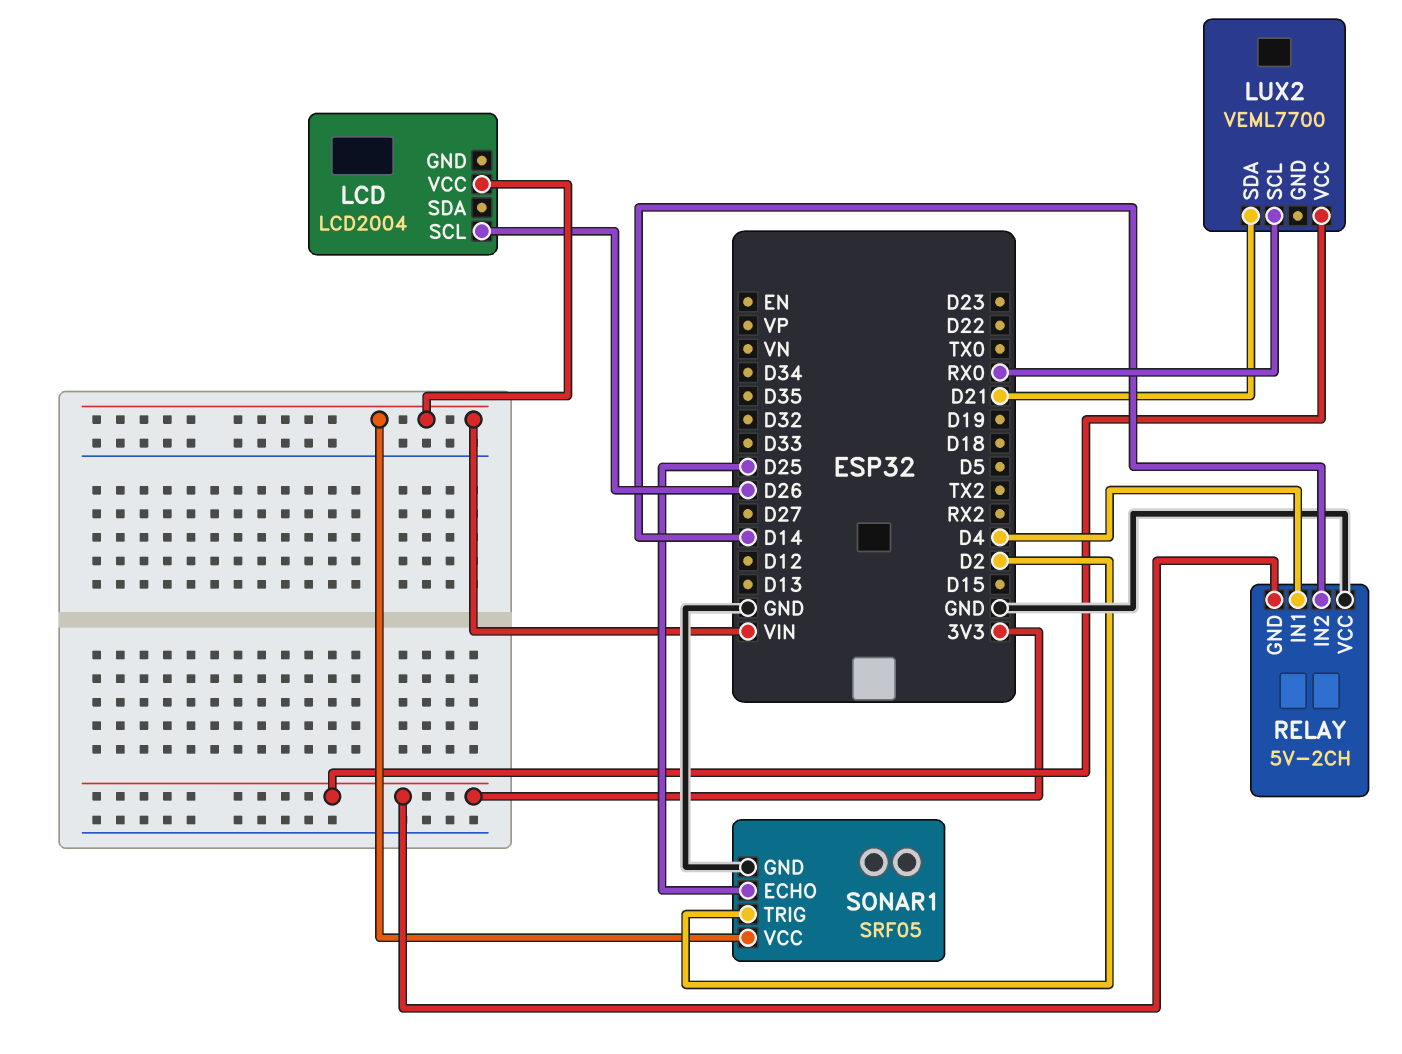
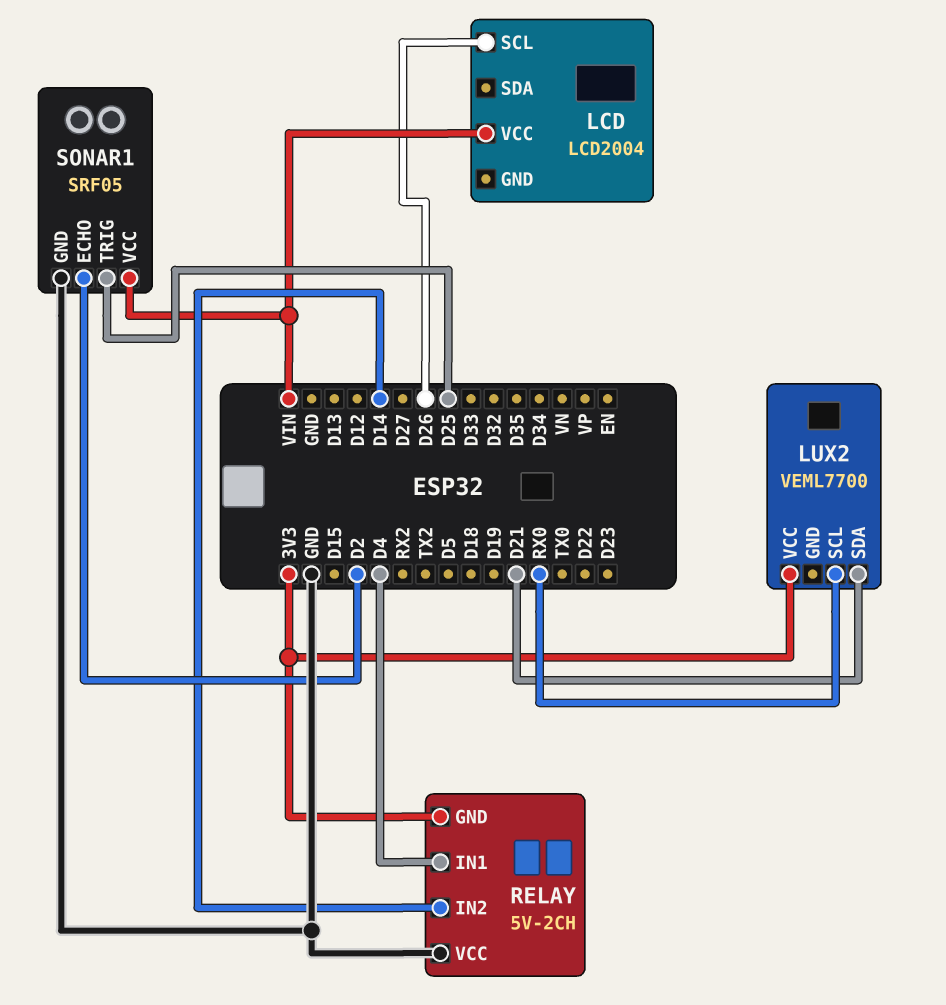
SONAR1 pin ECHO: D25 -> D2
SONAR1 pin TRIG: D2 -> D25

